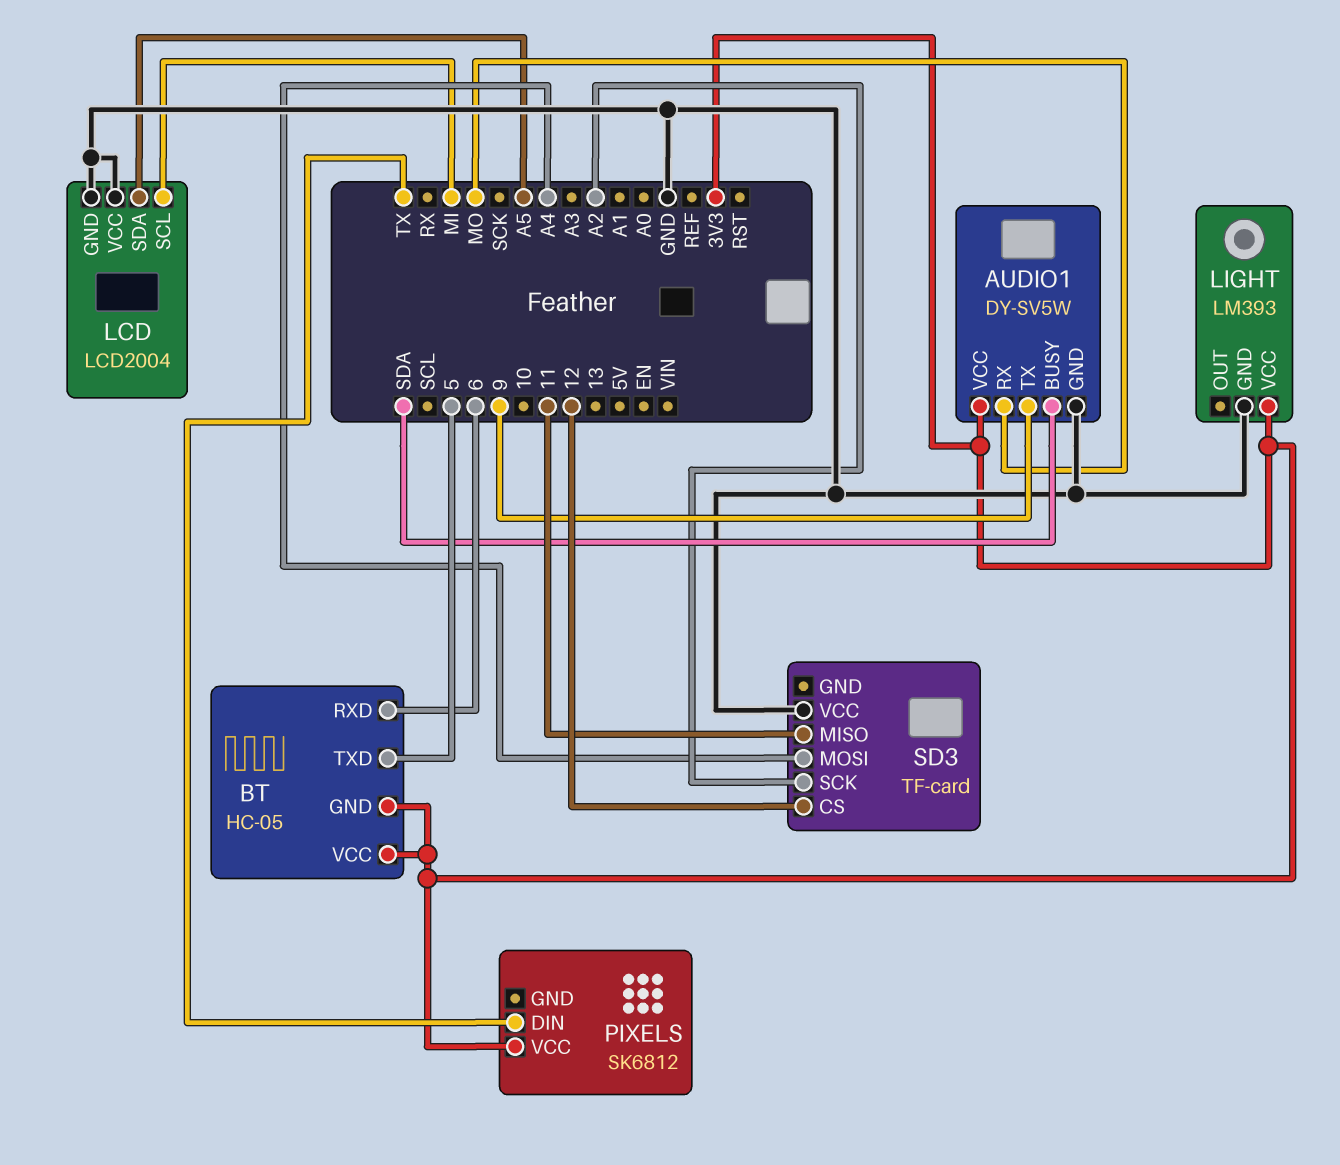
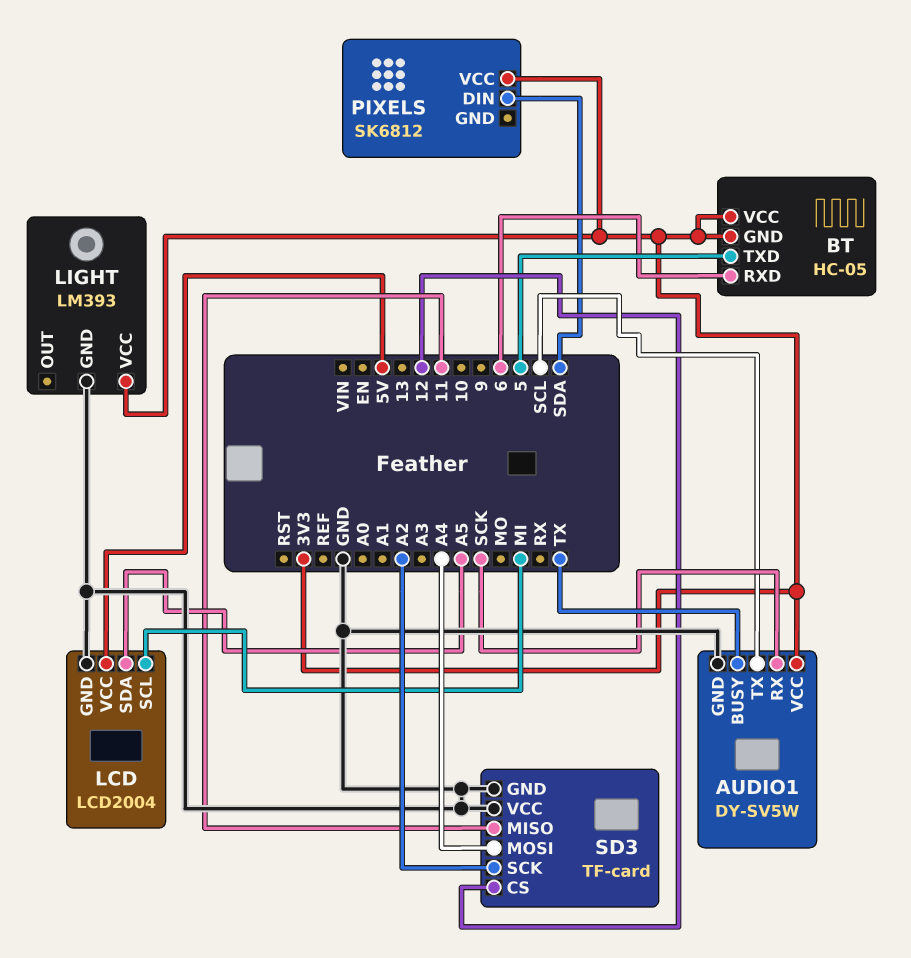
AUDIO1 pin BUSY: SDA -> TX
AUDIO1 pin RX: MO -> SCK
AUDIO1 pin TX: 9 -> SCL
LCD pin VCC: GND -> 5V
PIXELS pin DIN: TX -> SDA
SD3 pin GND: none -> GND

